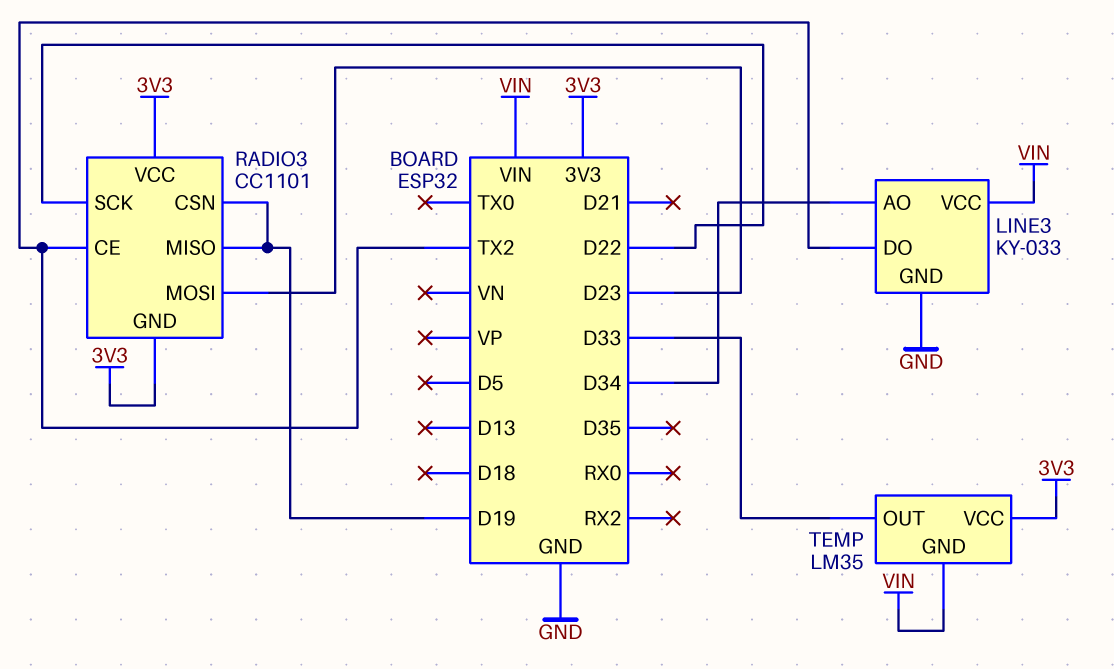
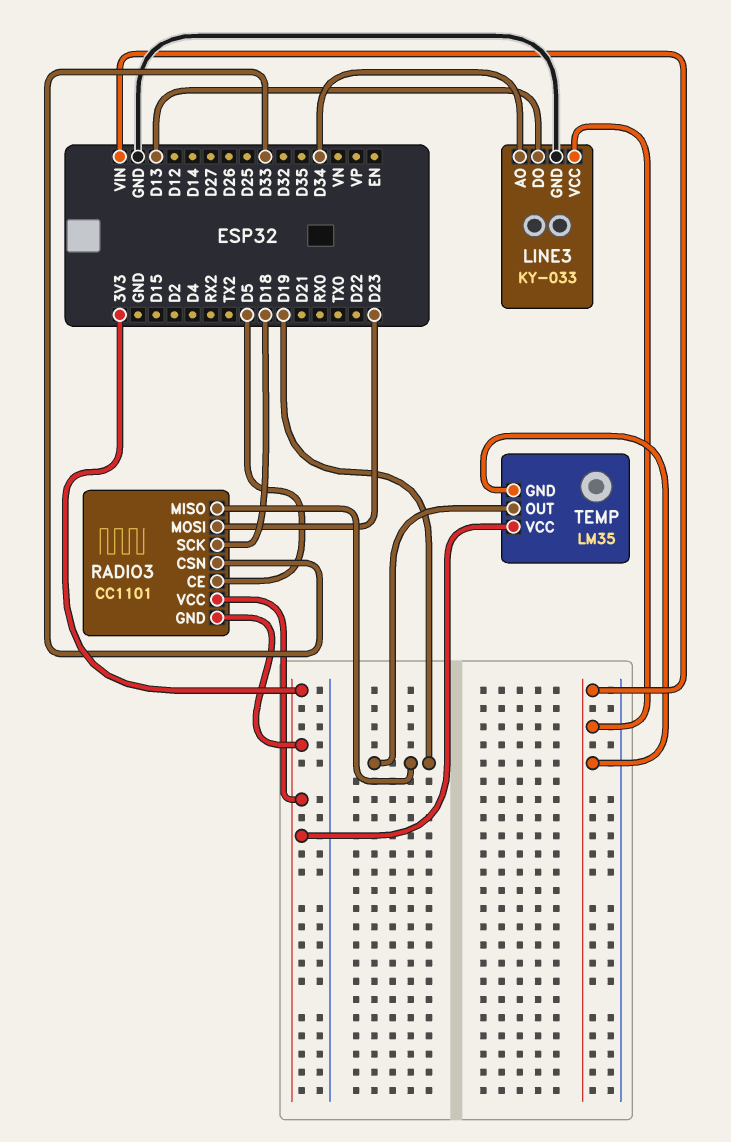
LINE3 pin DO: TX2 -> D13
RADIO3 pin CE: TX2 -> D5
RADIO3 pin CSN: D19 -> D33
RADIO3 pin SCK: D22 -> D18
TEMP pin OUT: D33 -> D19

